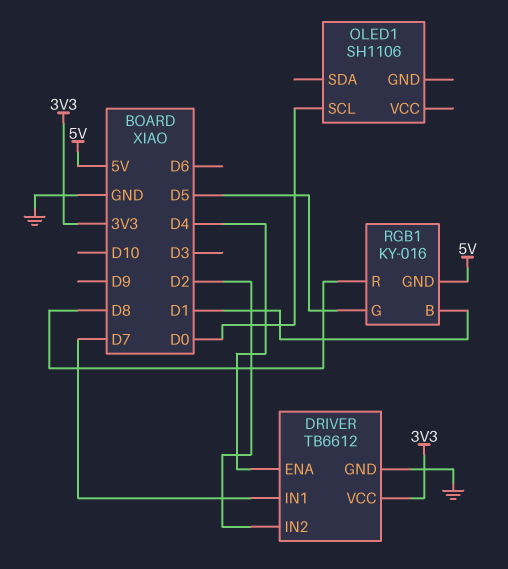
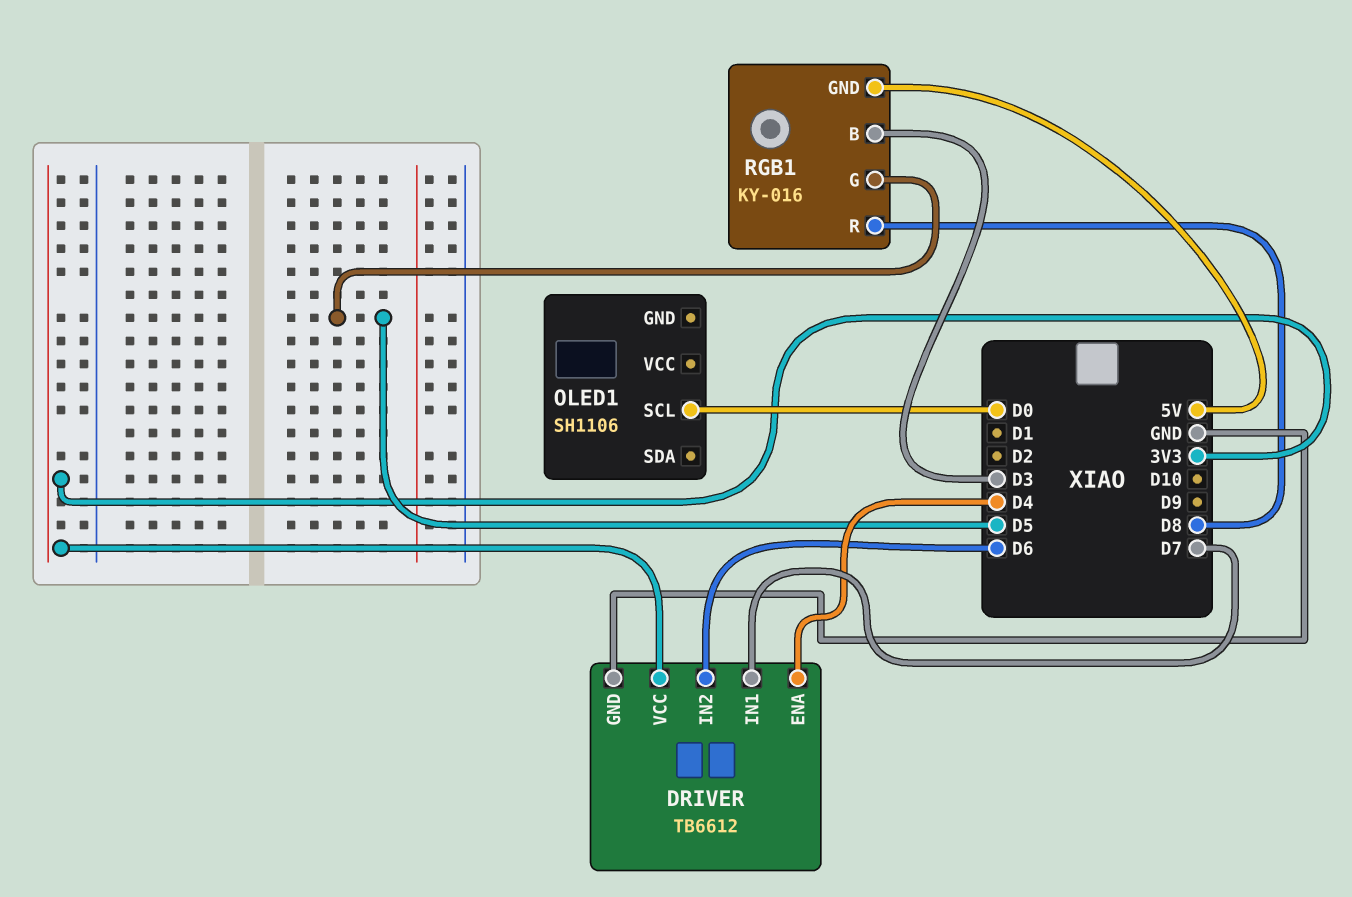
DRIVER pin IN2: D2 -> D6
RGB1 pin B: D1 -> D3

